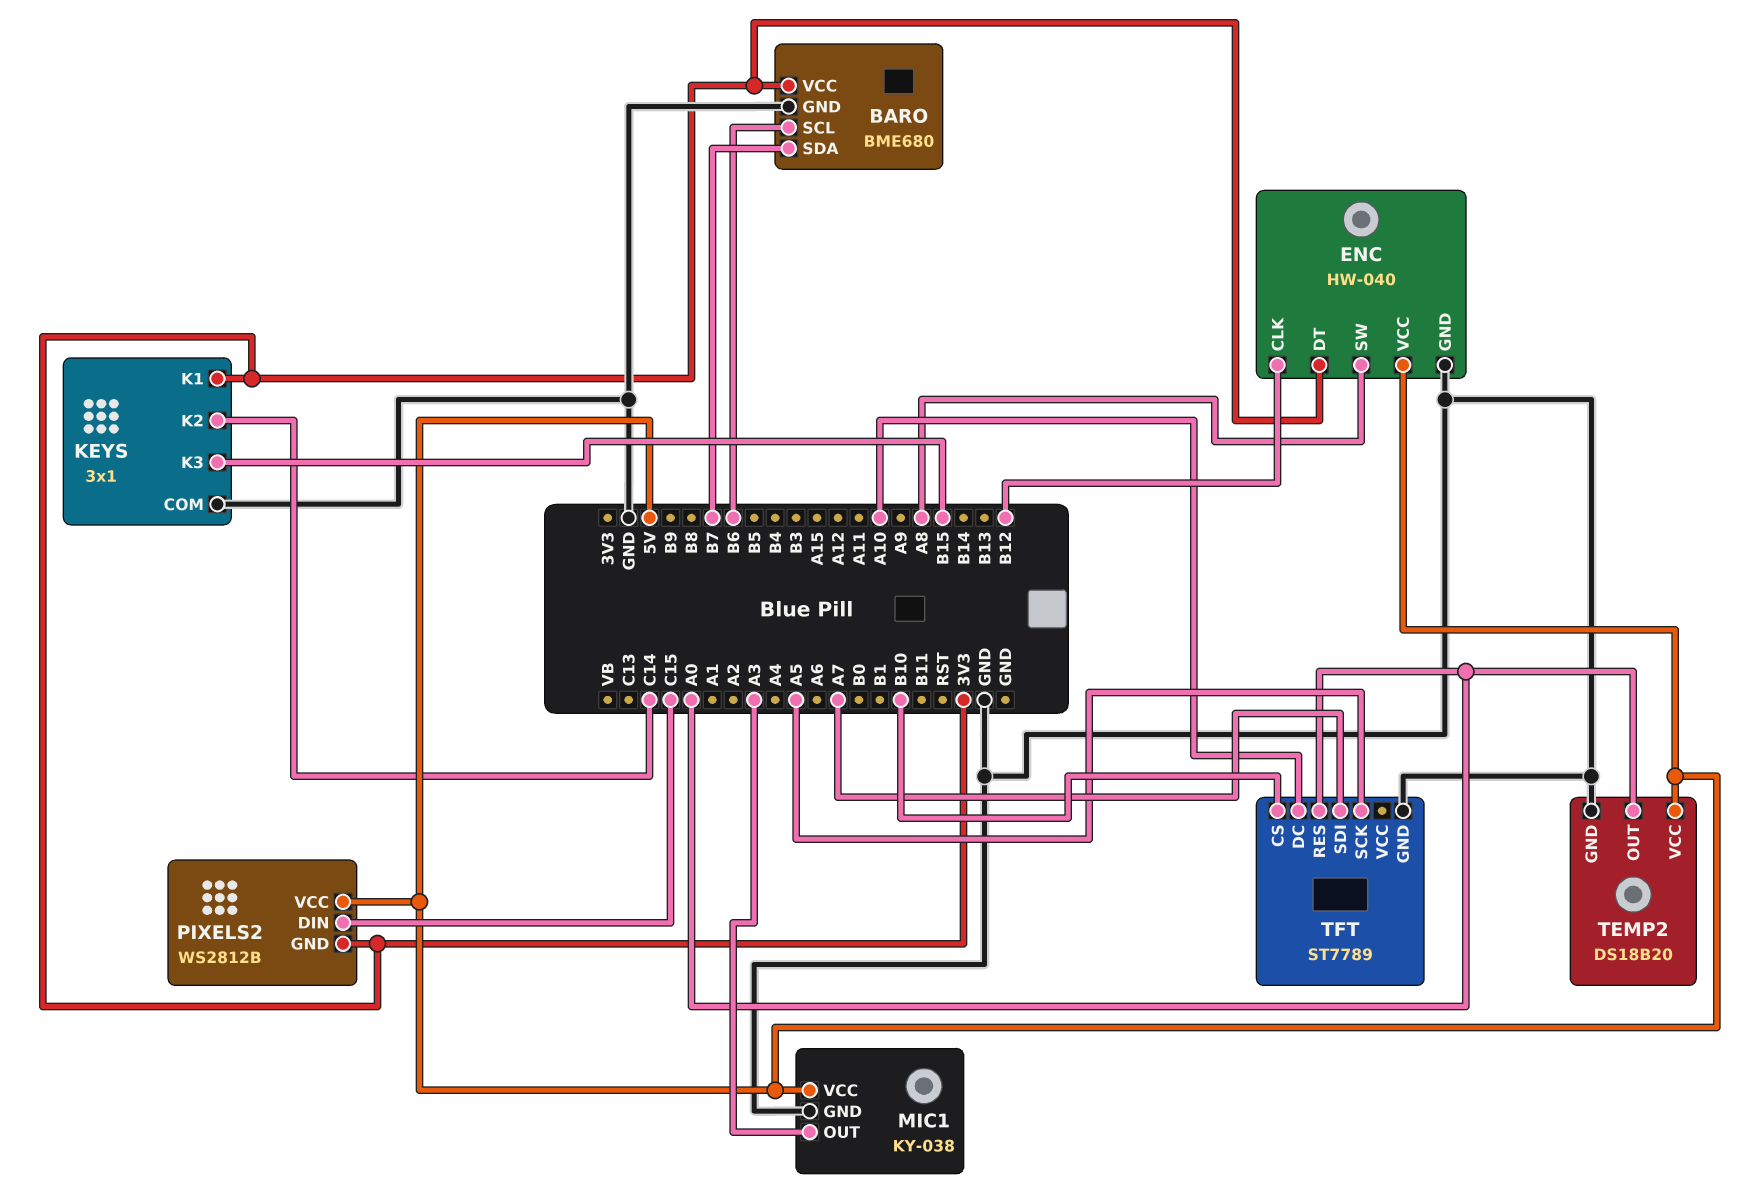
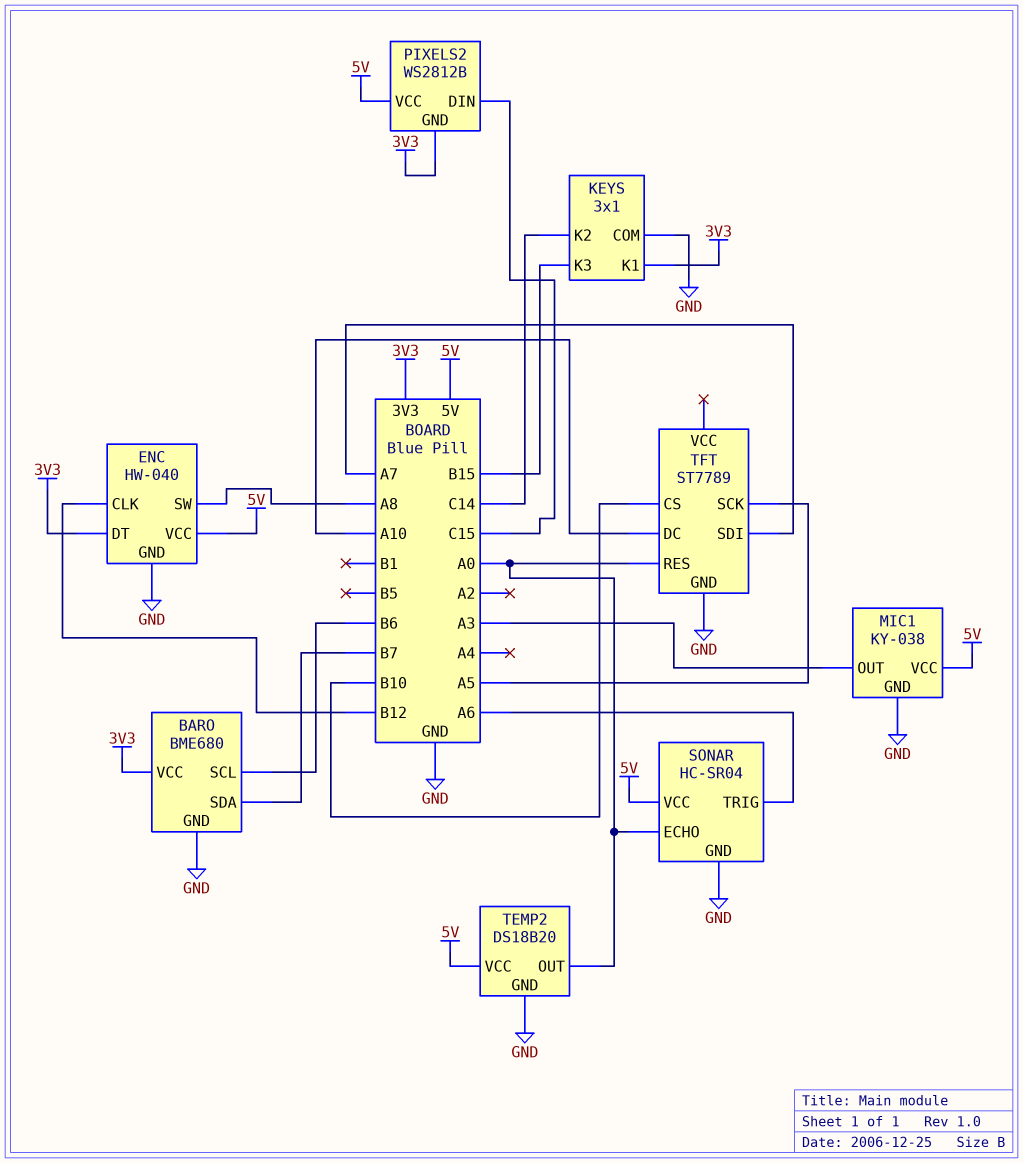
SONAR: none -> HC-SR04
SONAR pin ECHO: none -> A0
SONAR pin GND: none -> GND
SONAR pin TRIG: none -> A6
SONAR pin VCC: none -> 5V

